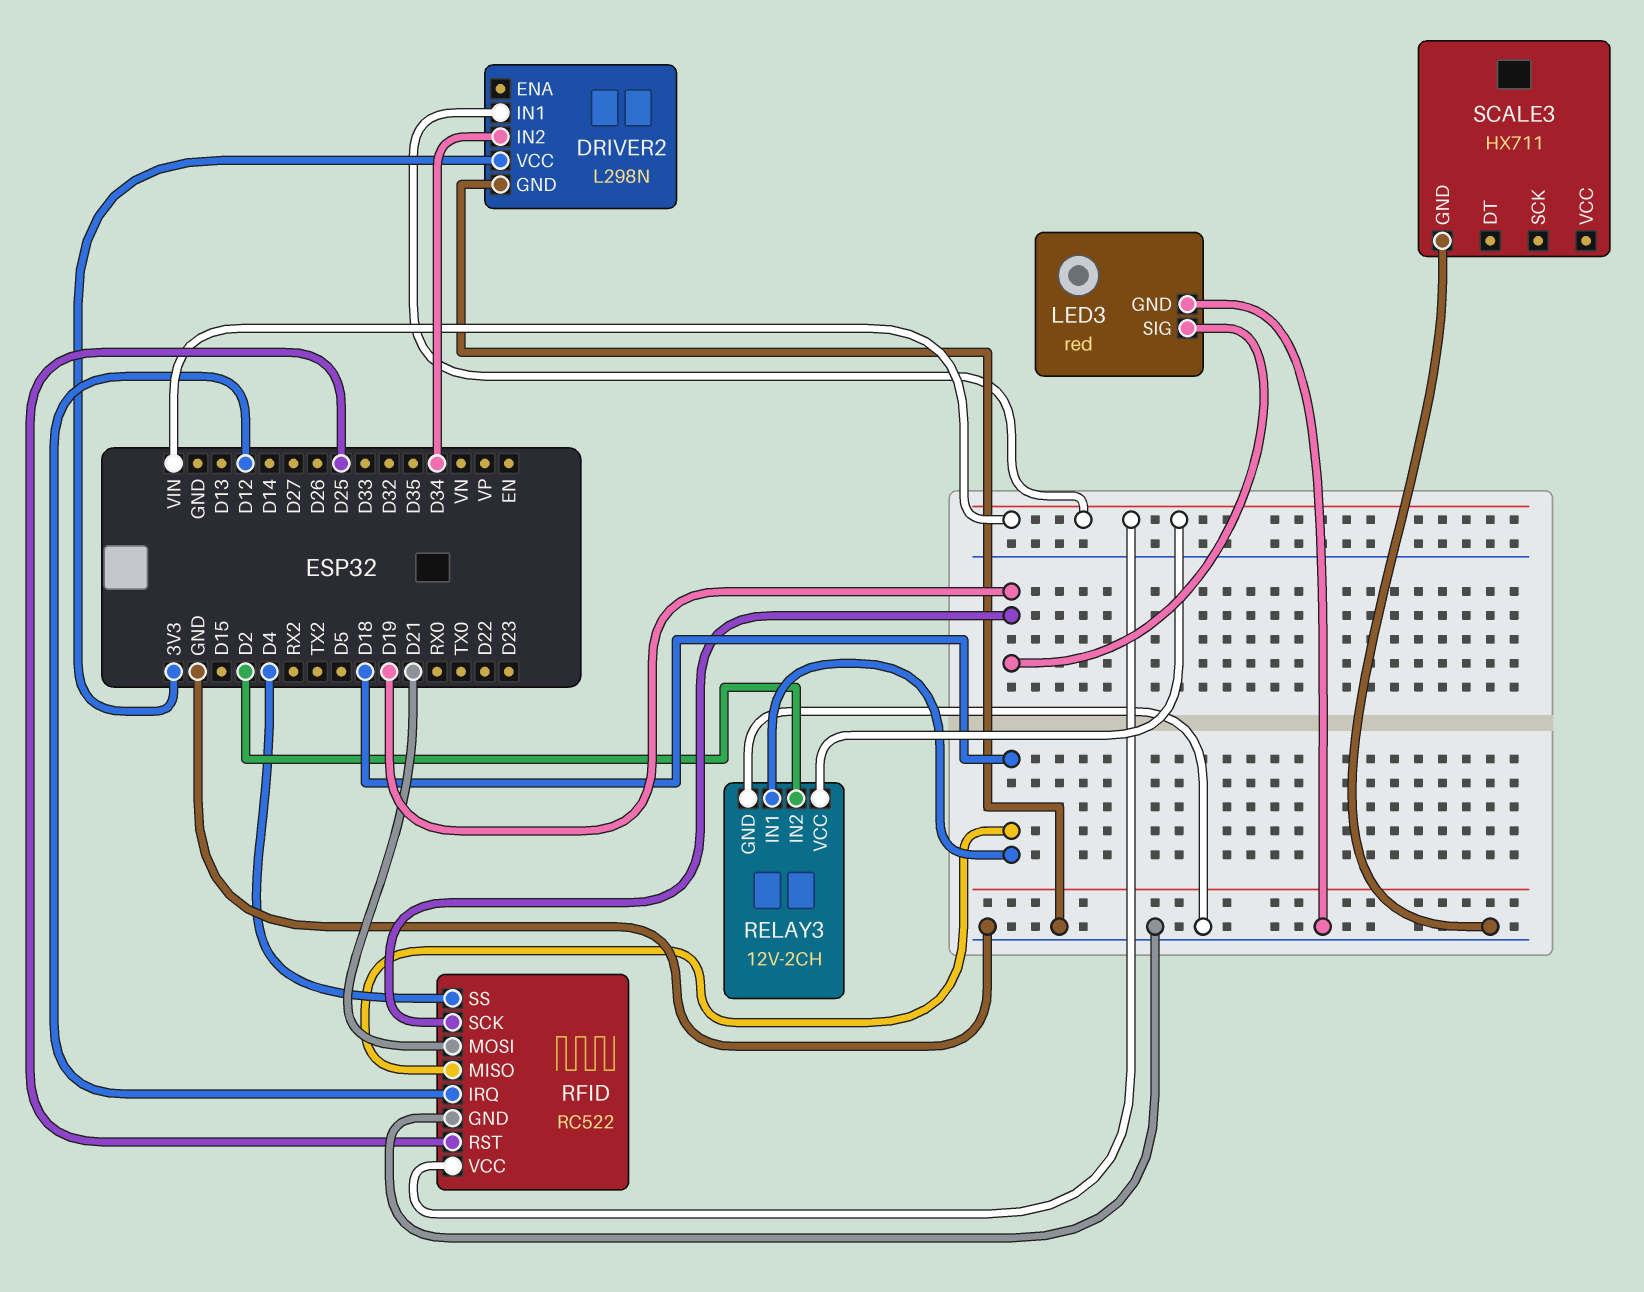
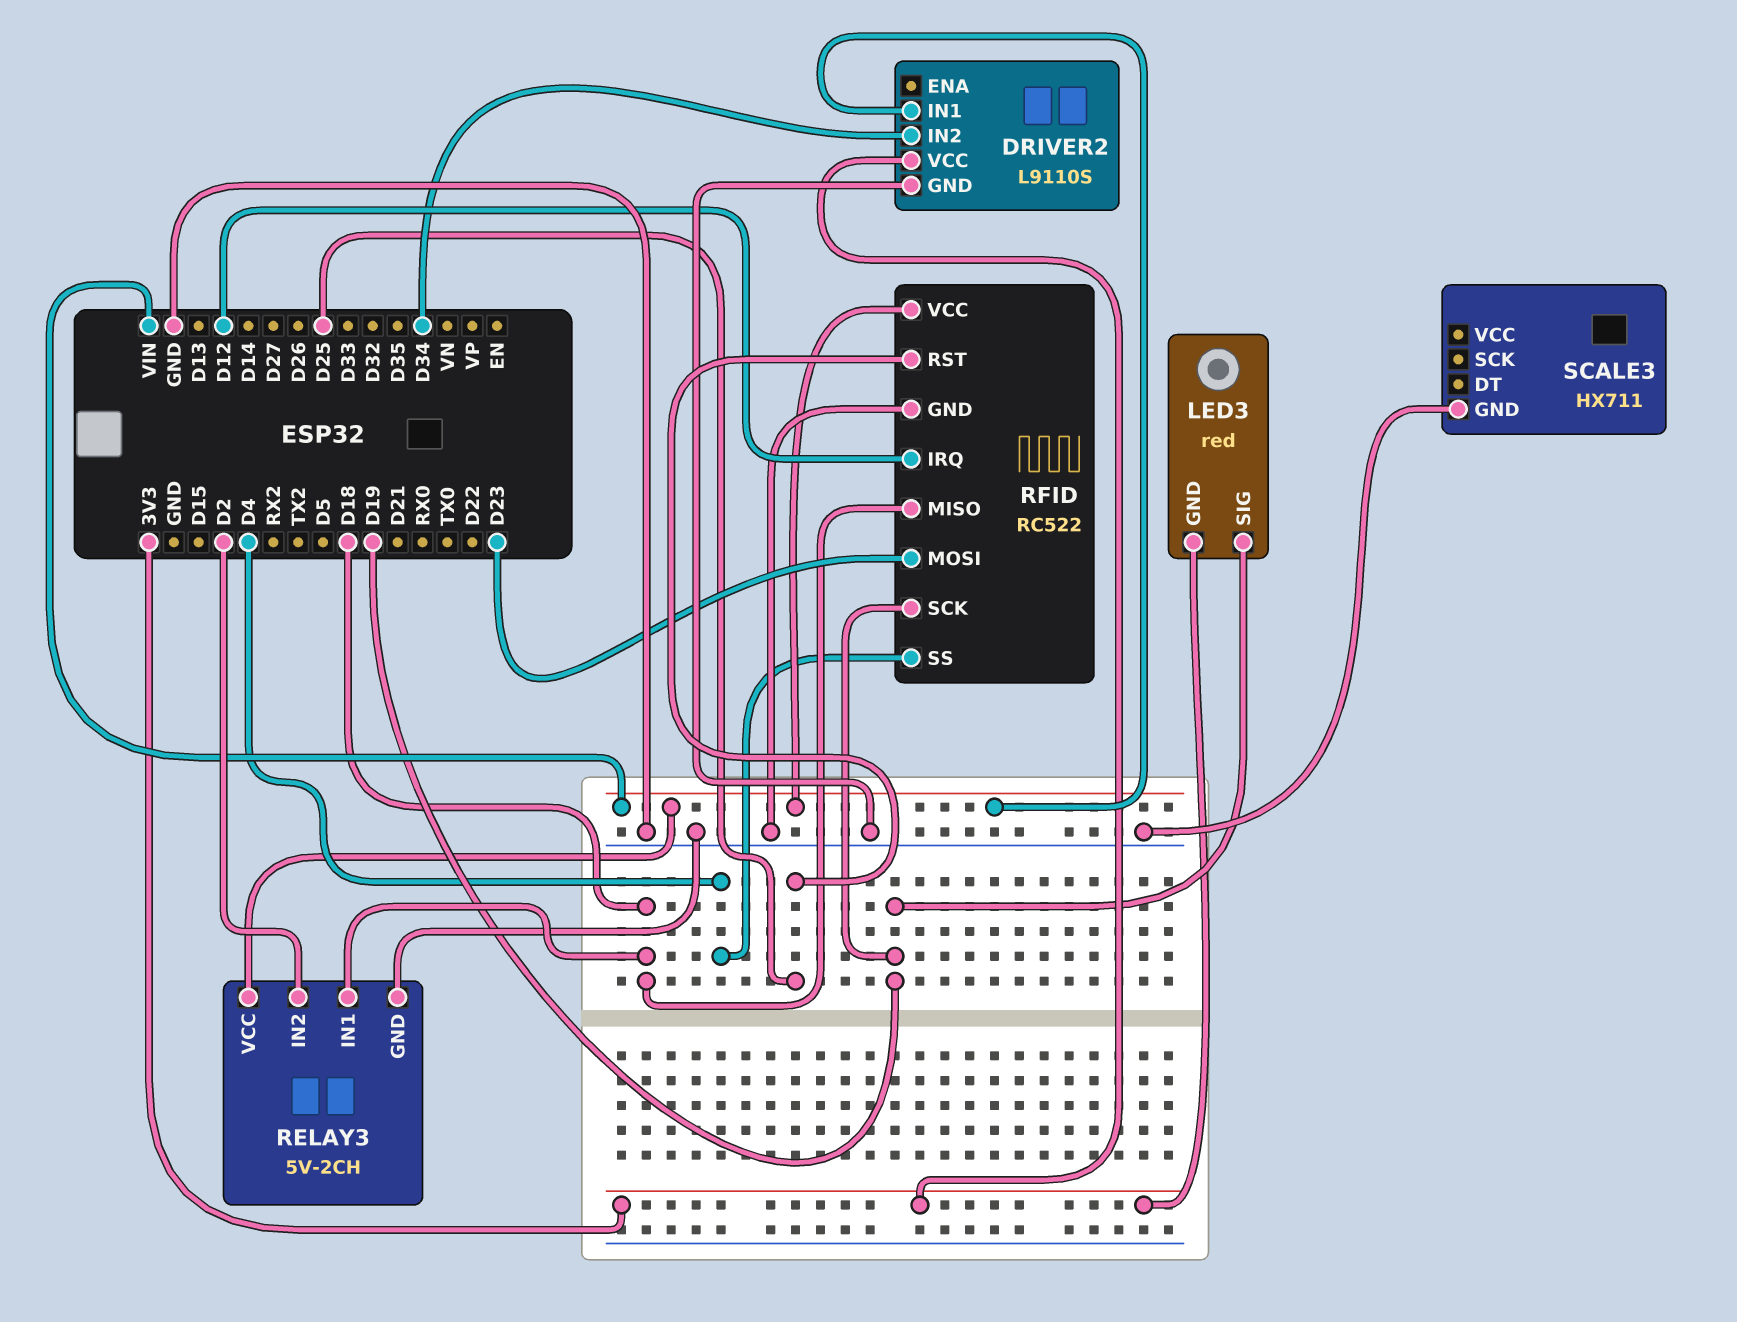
DRIVER2: L298N -> L9110S
LED3 pin GND: GND -> 3V3
RELAY3: 12V-2CH -> 5V-2CH
RFID pin MOSI: D21 -> D23

